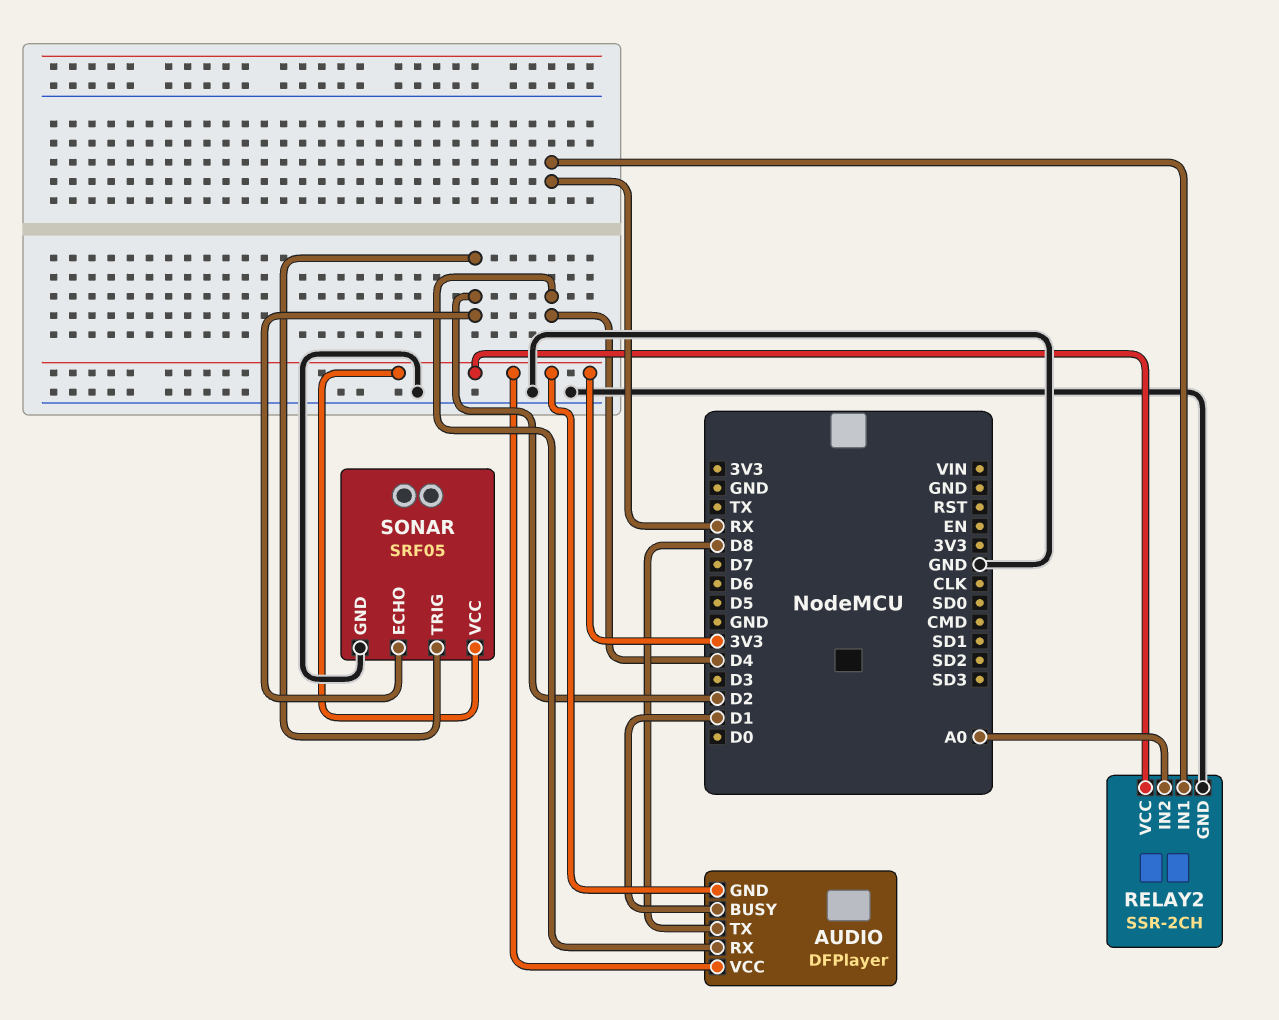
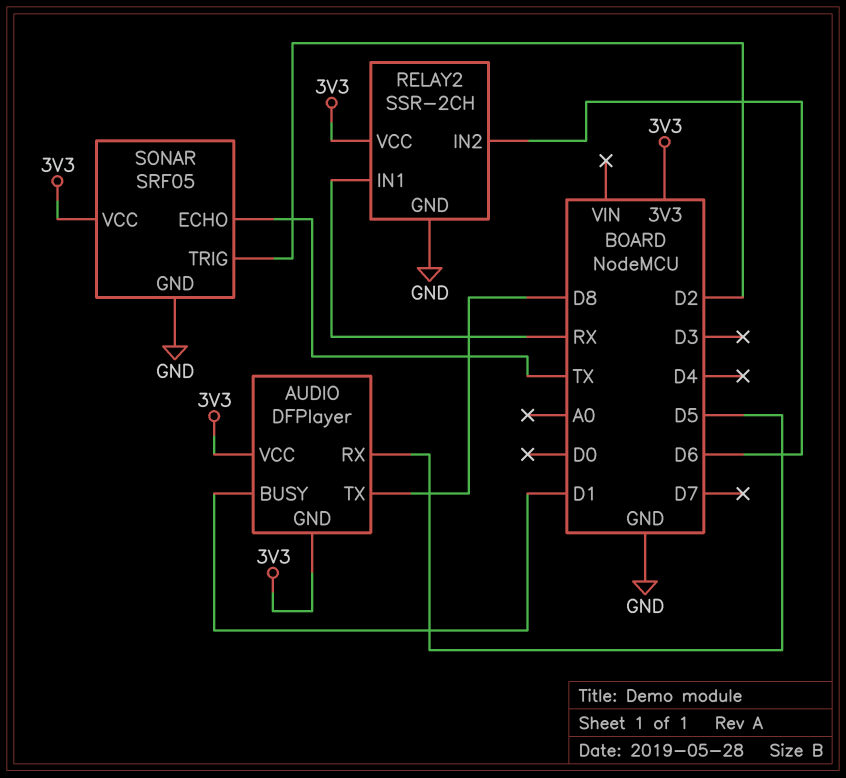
AUDIO pin RX: D4 -> D5
RELAY2 pin IN2: A0 -> D6
SONAR pin ECHO: D2 -> TX

